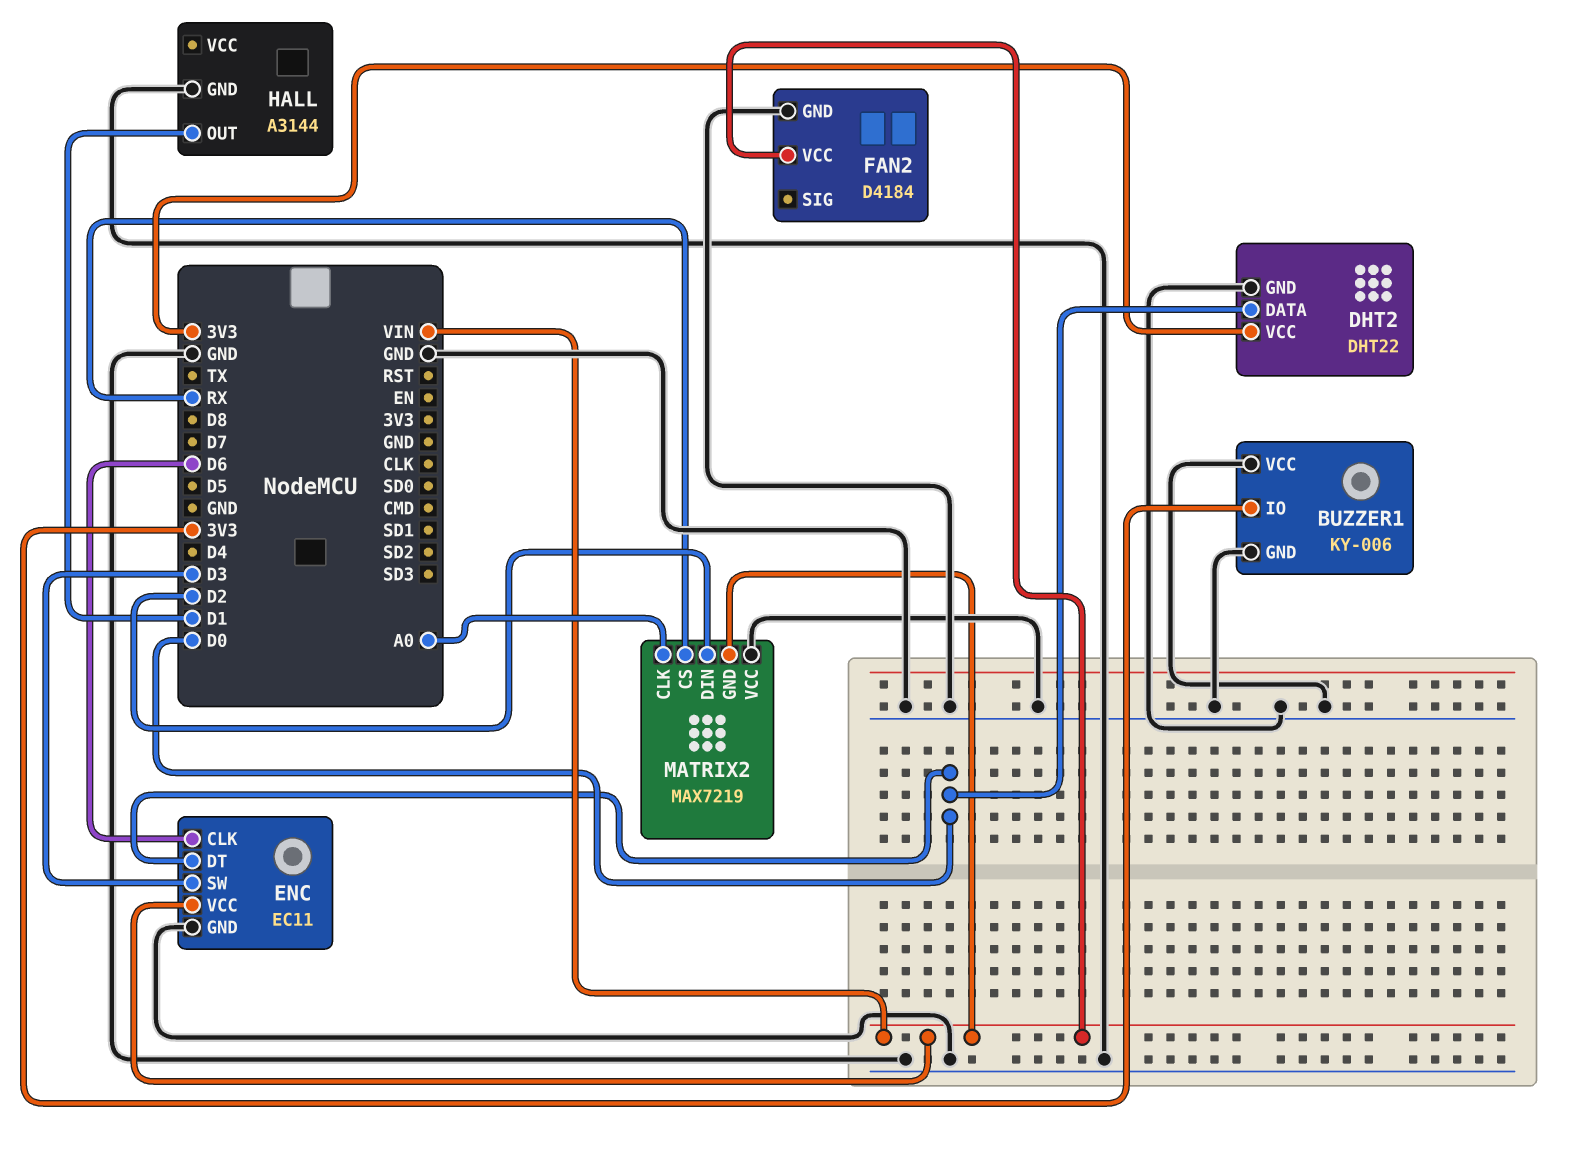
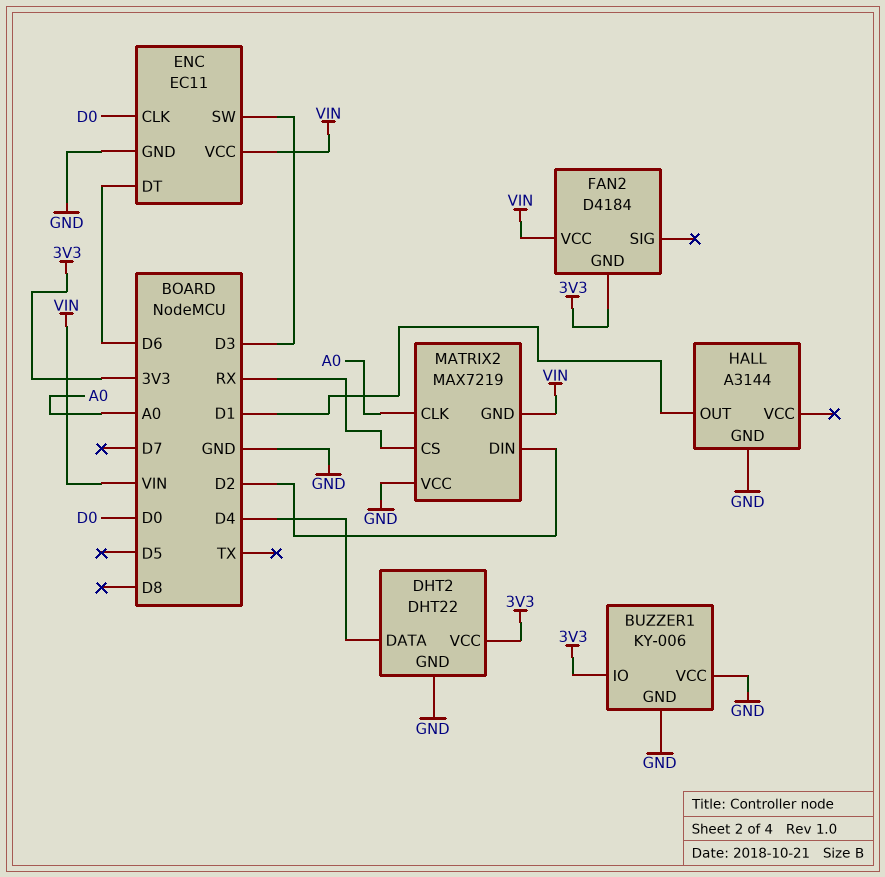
DHT2 pin DATA: D0 -> D4
ENC pin CLK: D6 -> D0
ENC pin DT: D0 -> D6
FAN2 pin GND: GND -> 3V3

